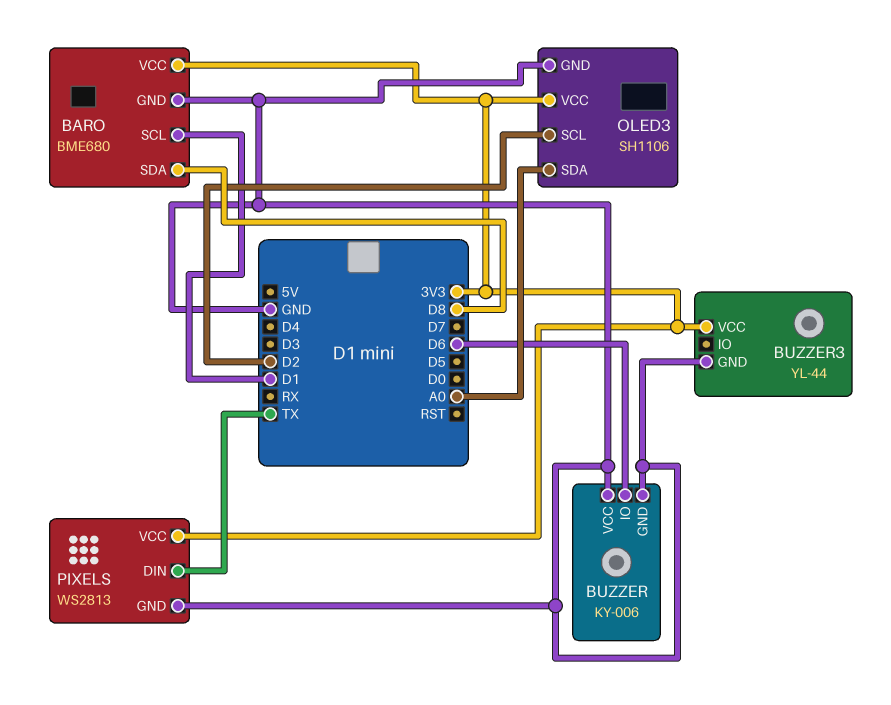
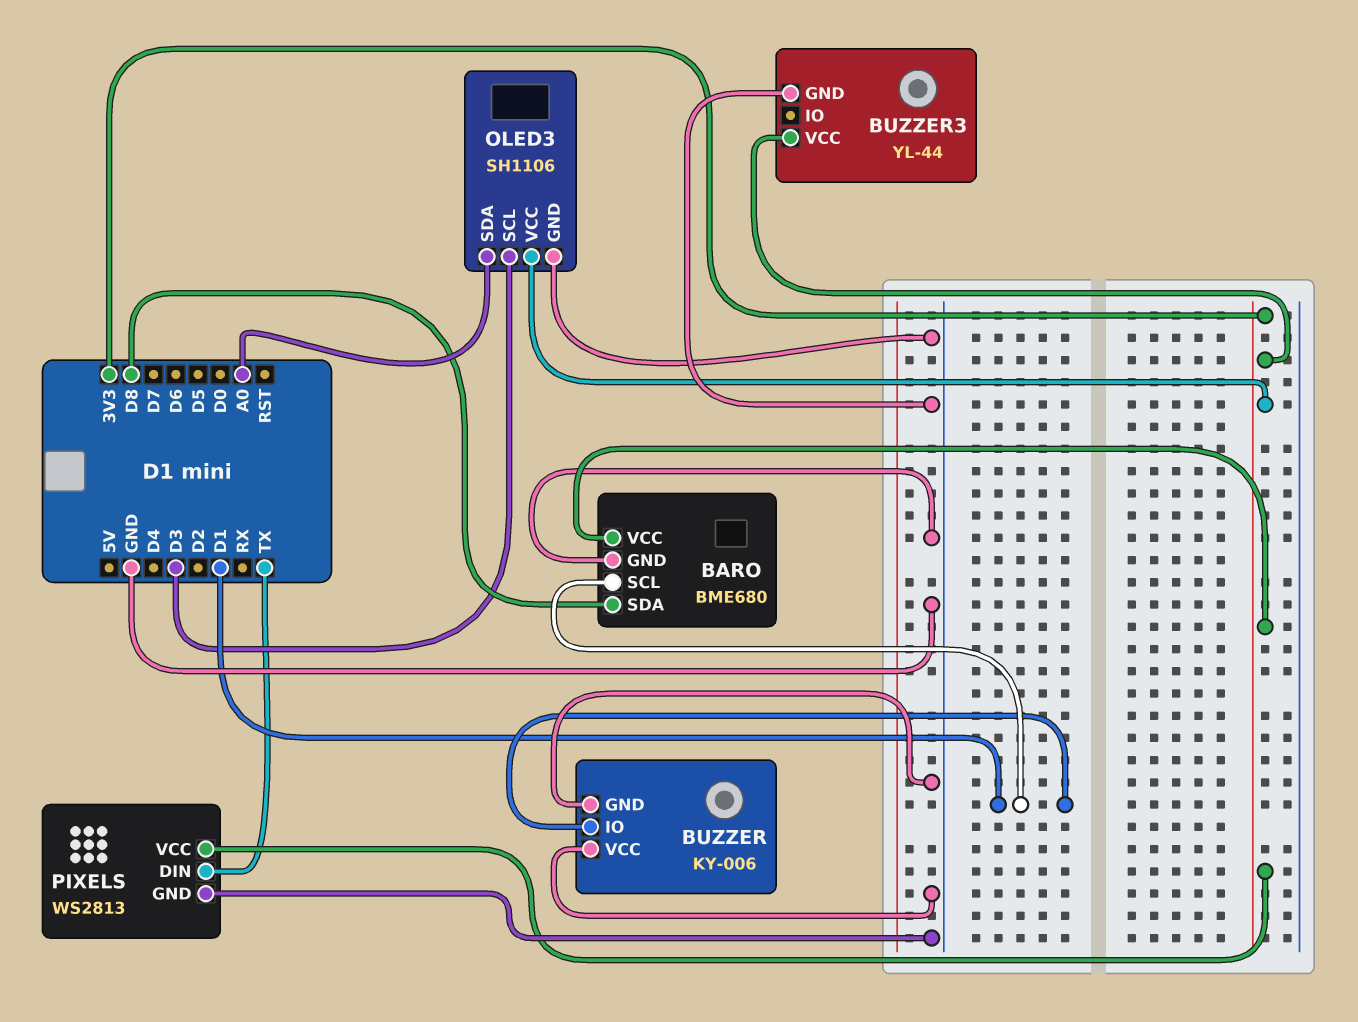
BUZZER pin IO: D6 -> D1
OLED3 pin SCL: D2 -> D3

